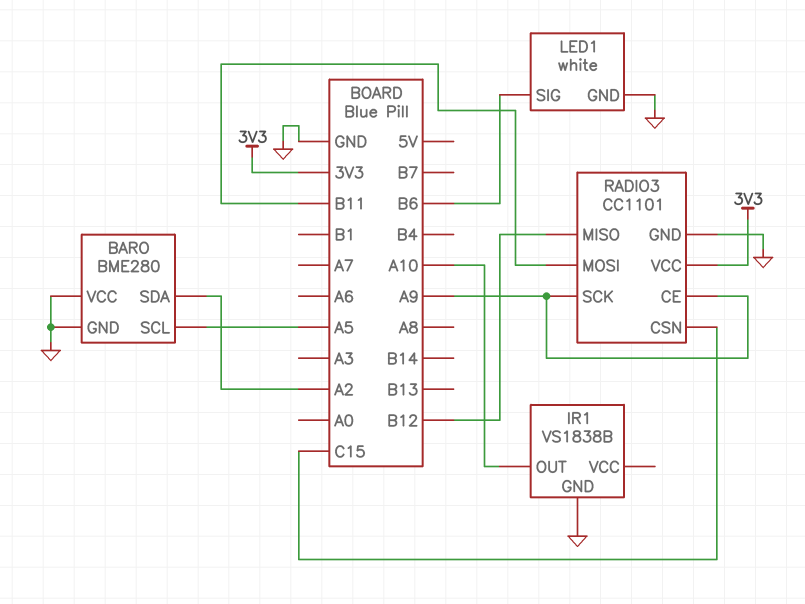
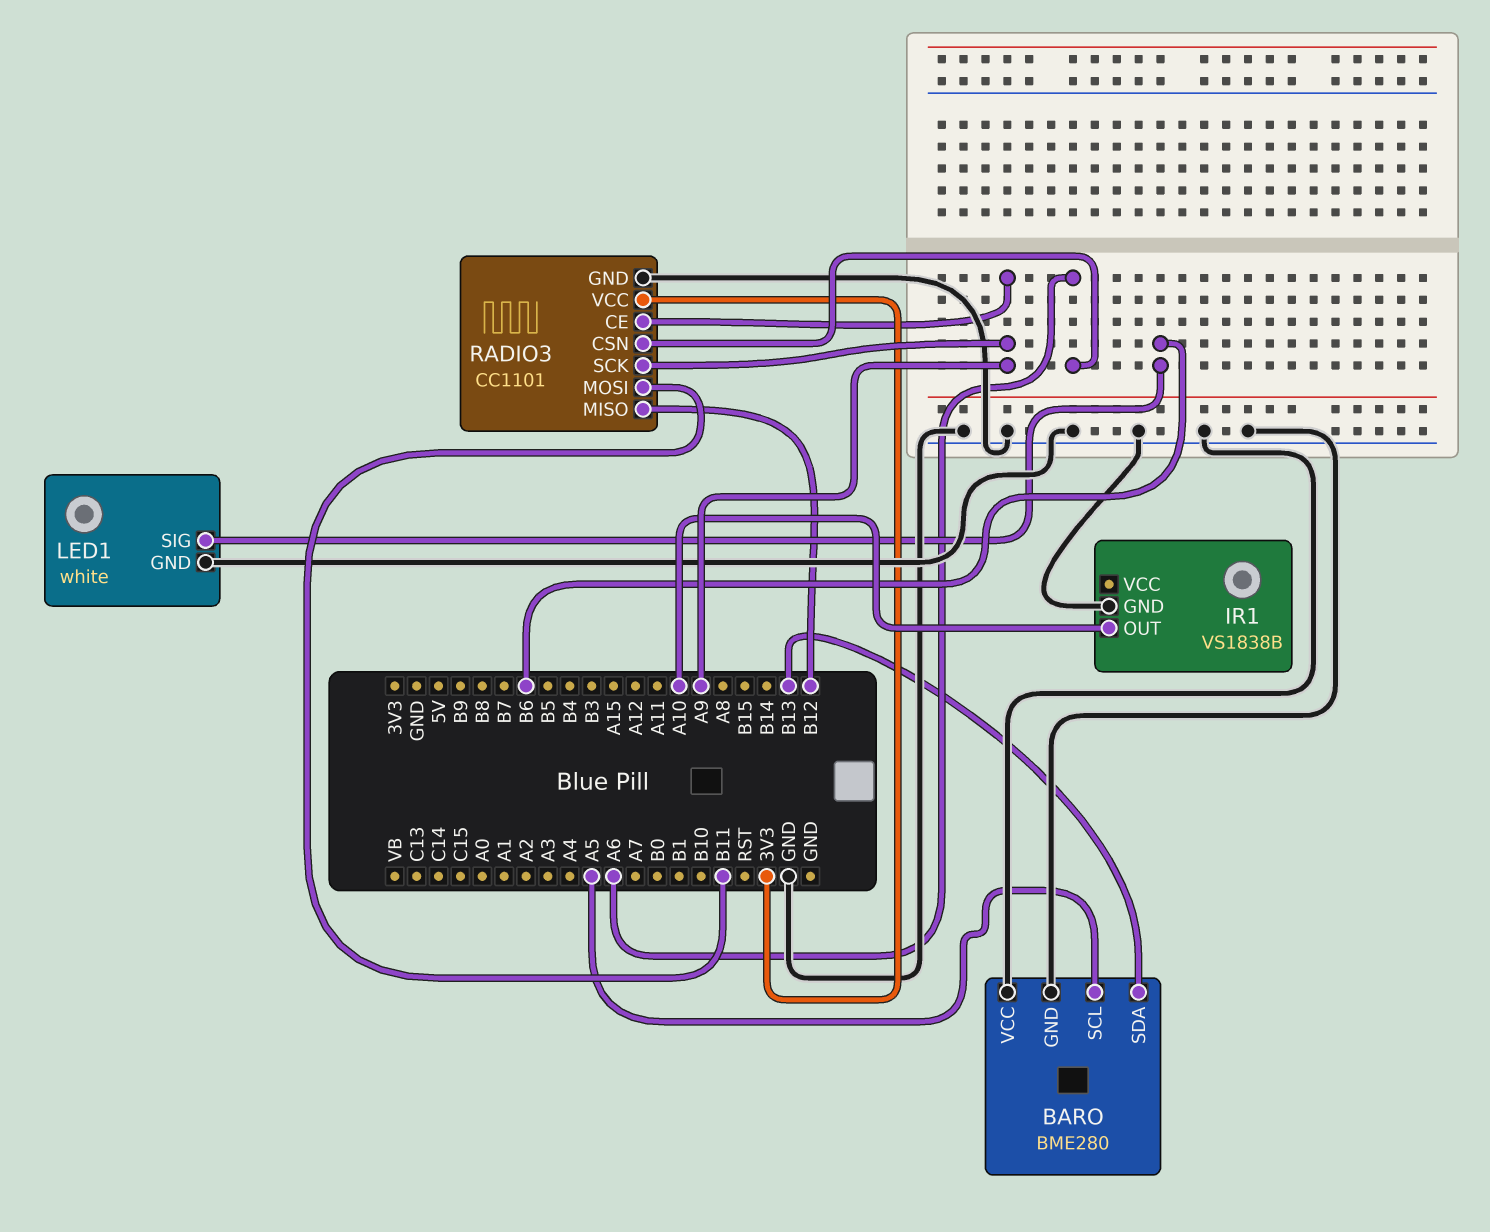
BARO pin SDA: A2 -> B13
RADIO3 pin CSN: C15 -> A6

